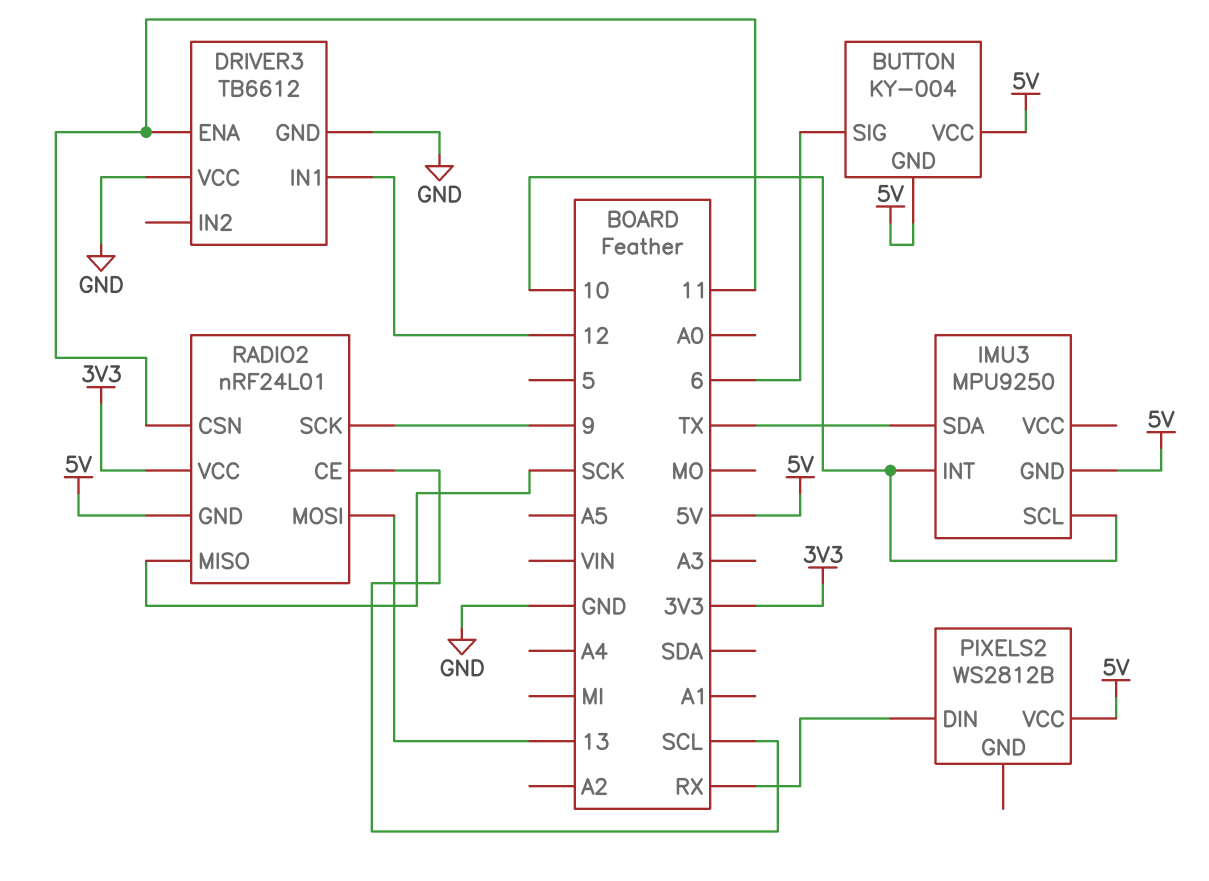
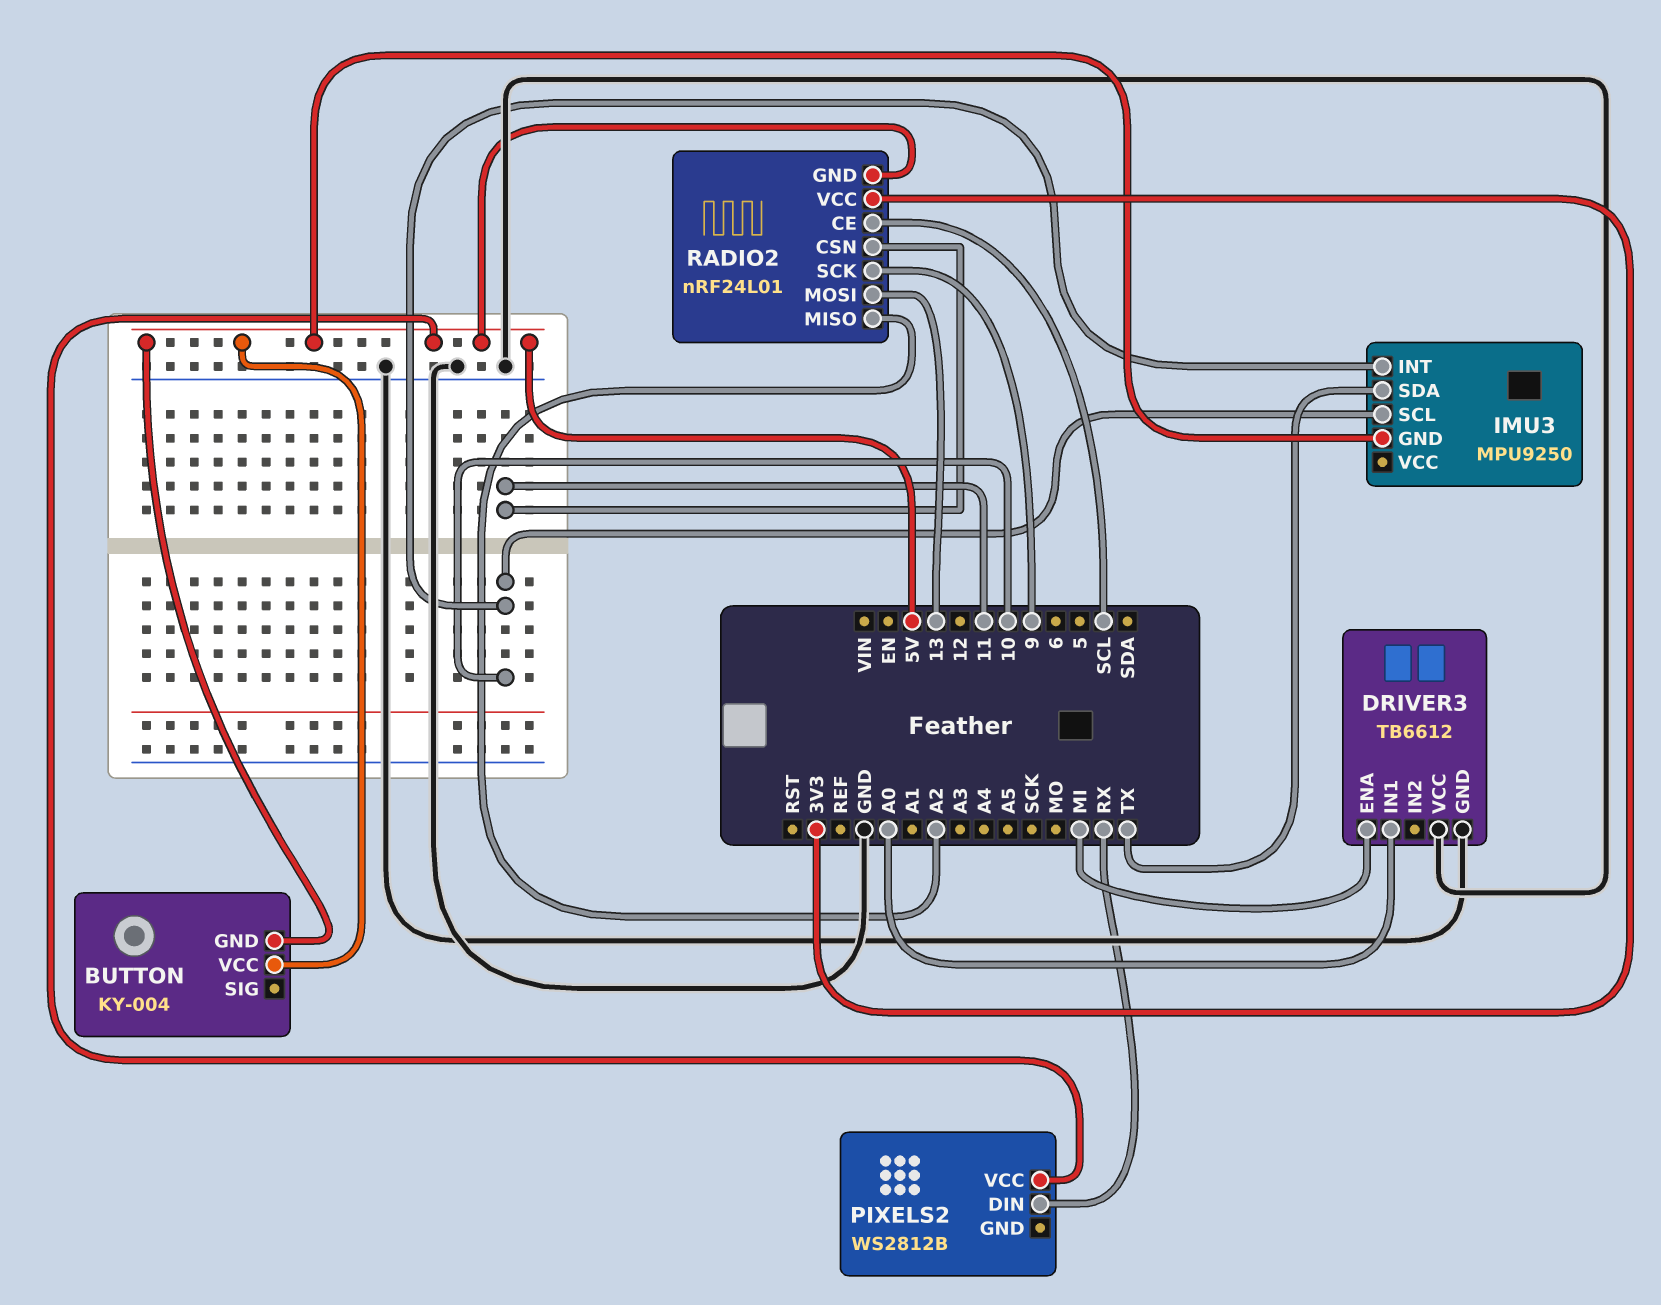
BUTTON pin SIG: 6 -> none
DRIVER3 pin ENA: 11 -> MI
DRIVER3 pin IN1: 12 -> A0
RADIO2 pin MISO: SCK -> A2

